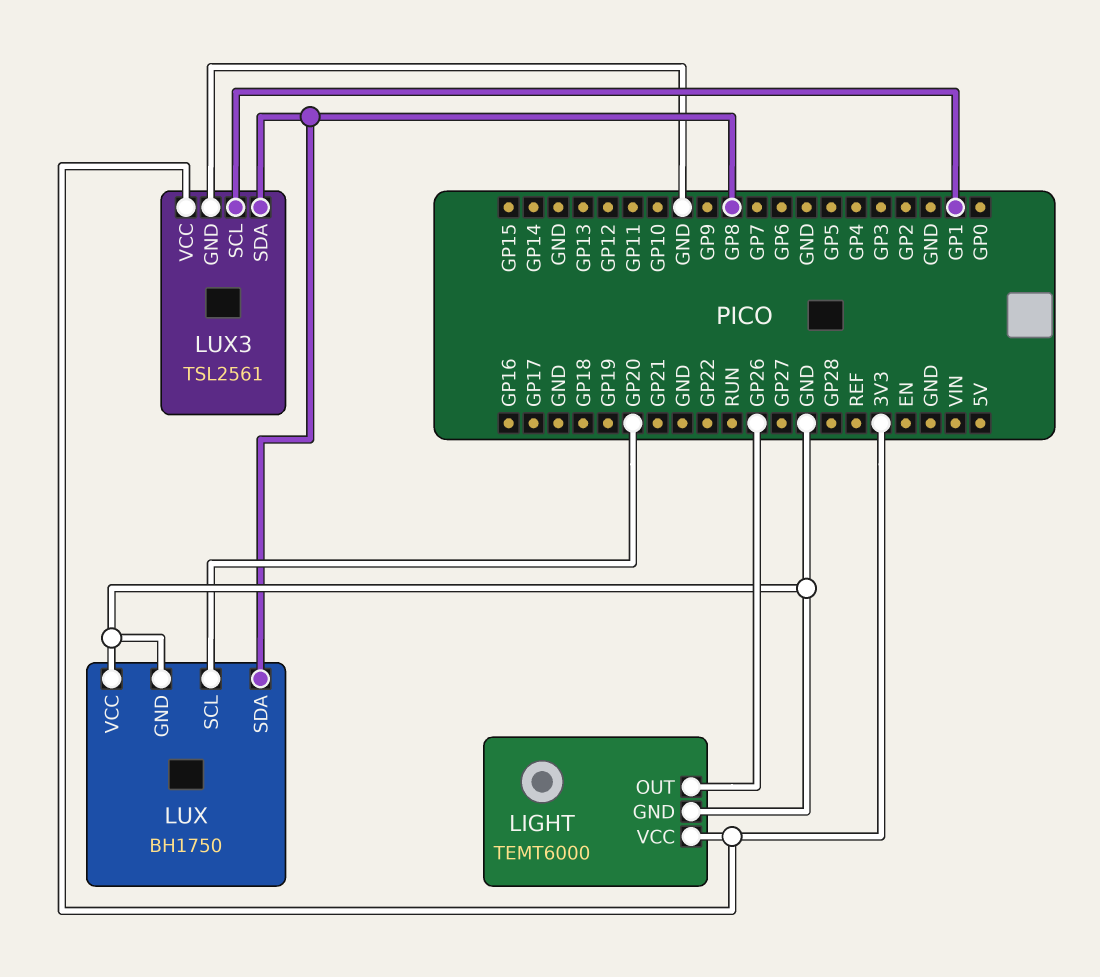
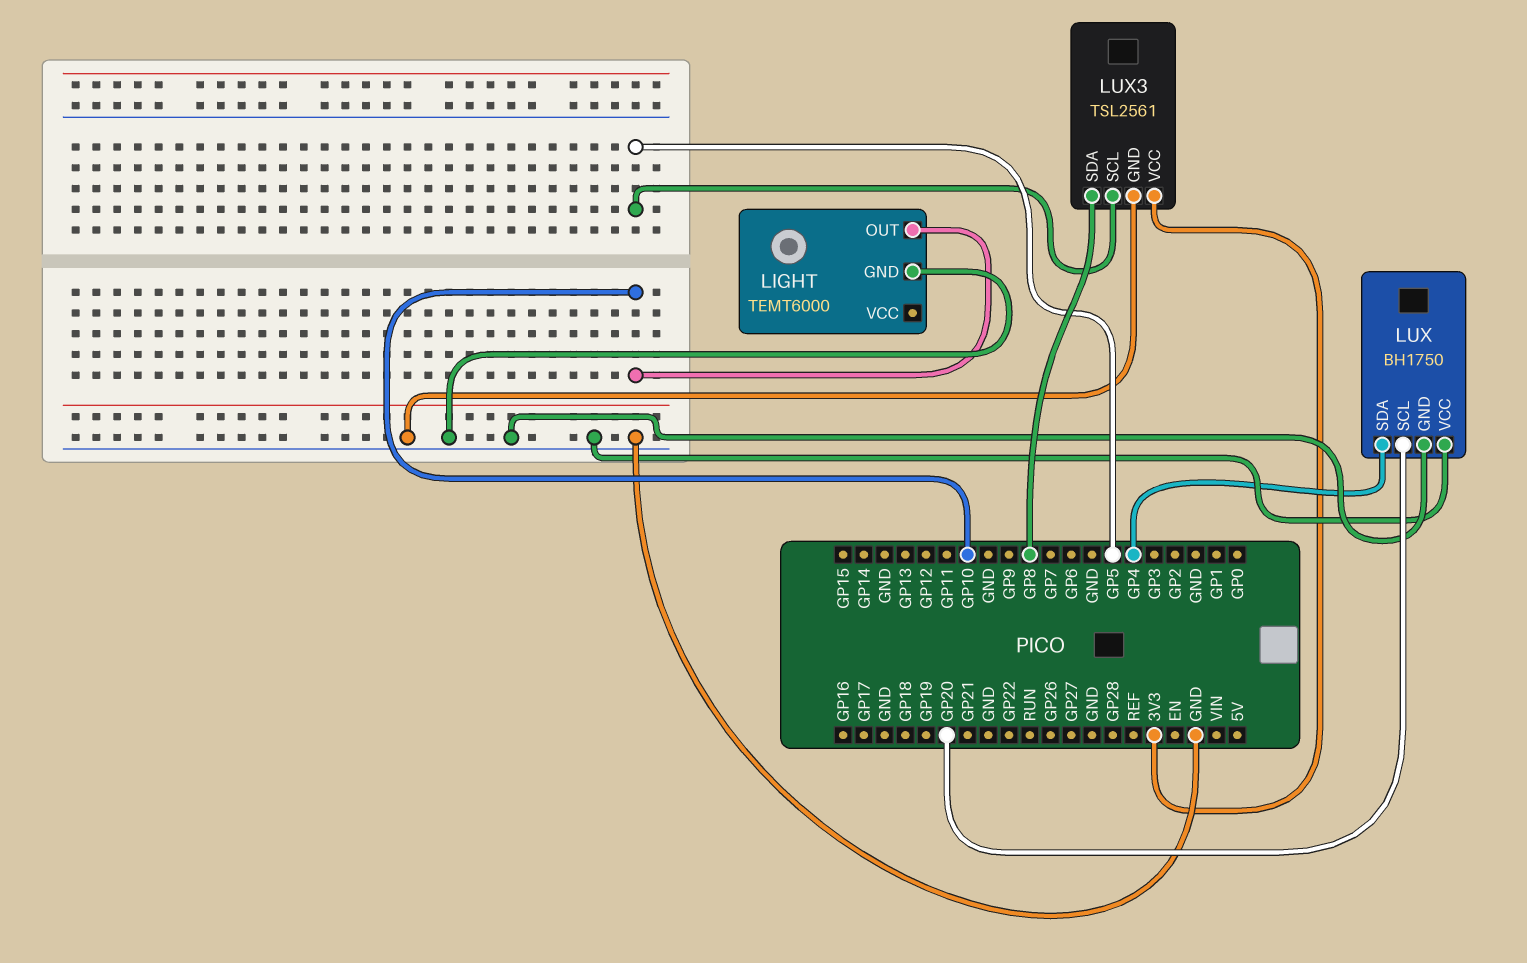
LIGHT pin OUT: GP26 -> GP10
LIGHT pin VCC: 3V3 -> none
LUX pin SDA: GP8 -> GP4
LUX3 pin SCL: GP1 -> GP5

